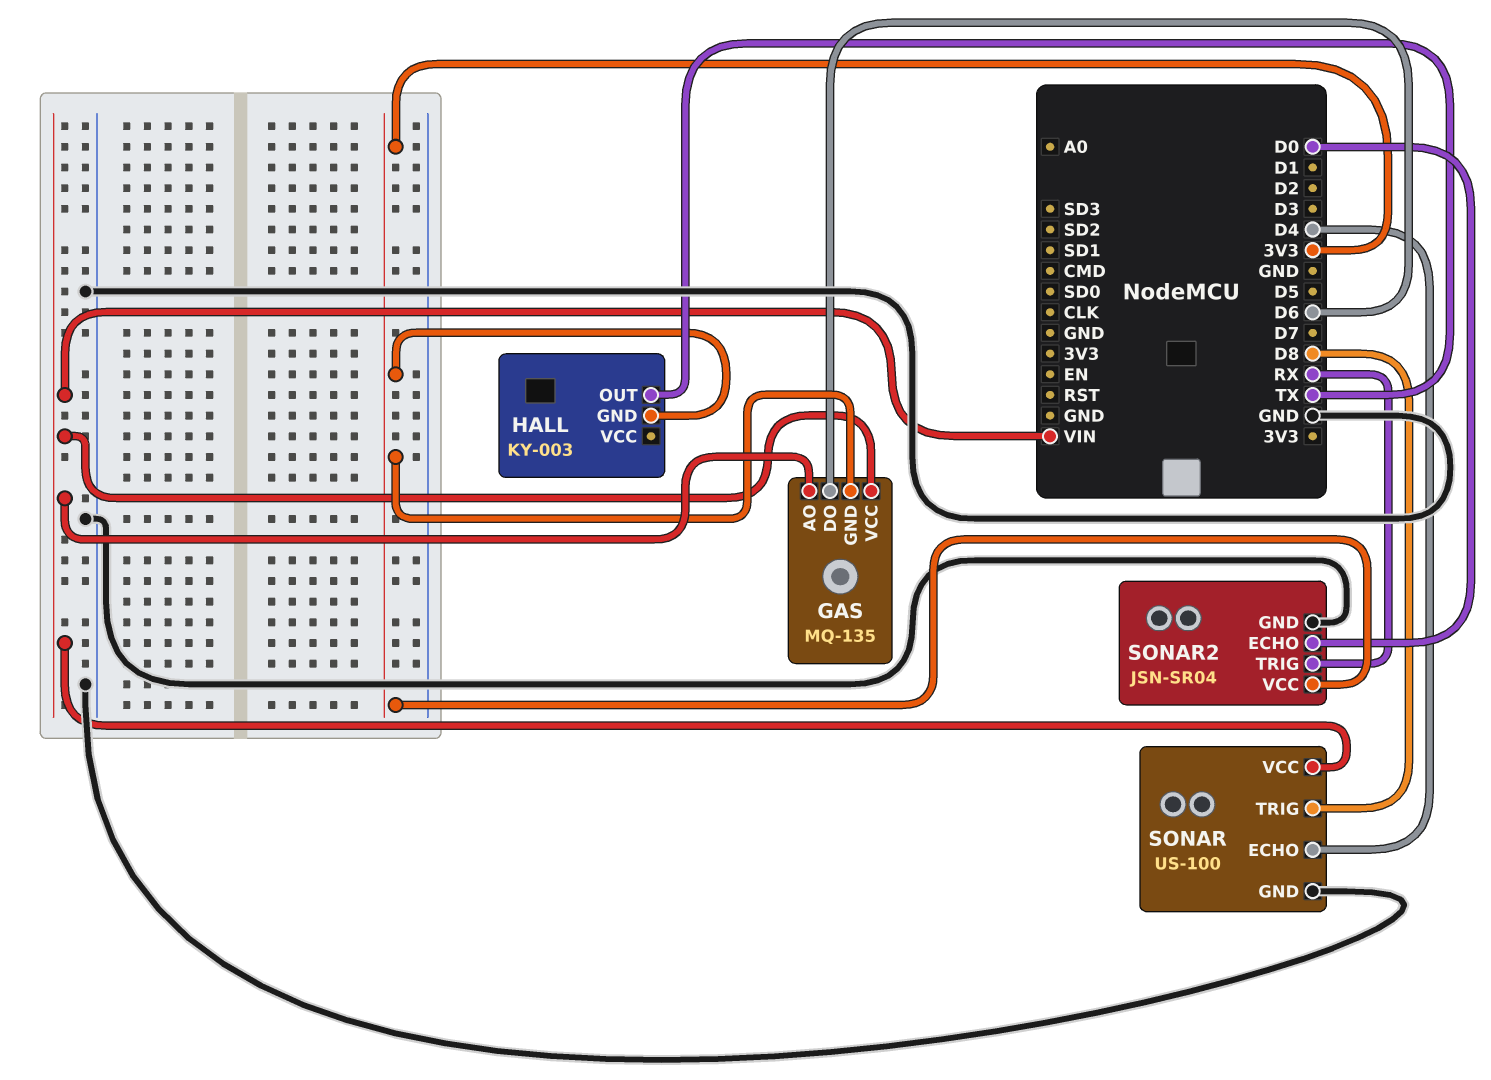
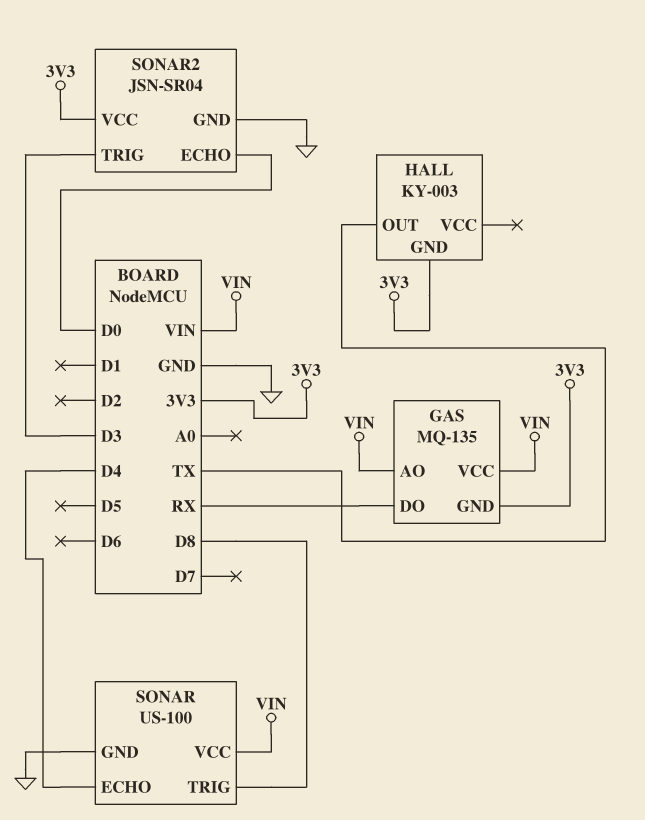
GAS pin DO: D6 -> RX
SONAR2 pin TRIG: RX -> D3

